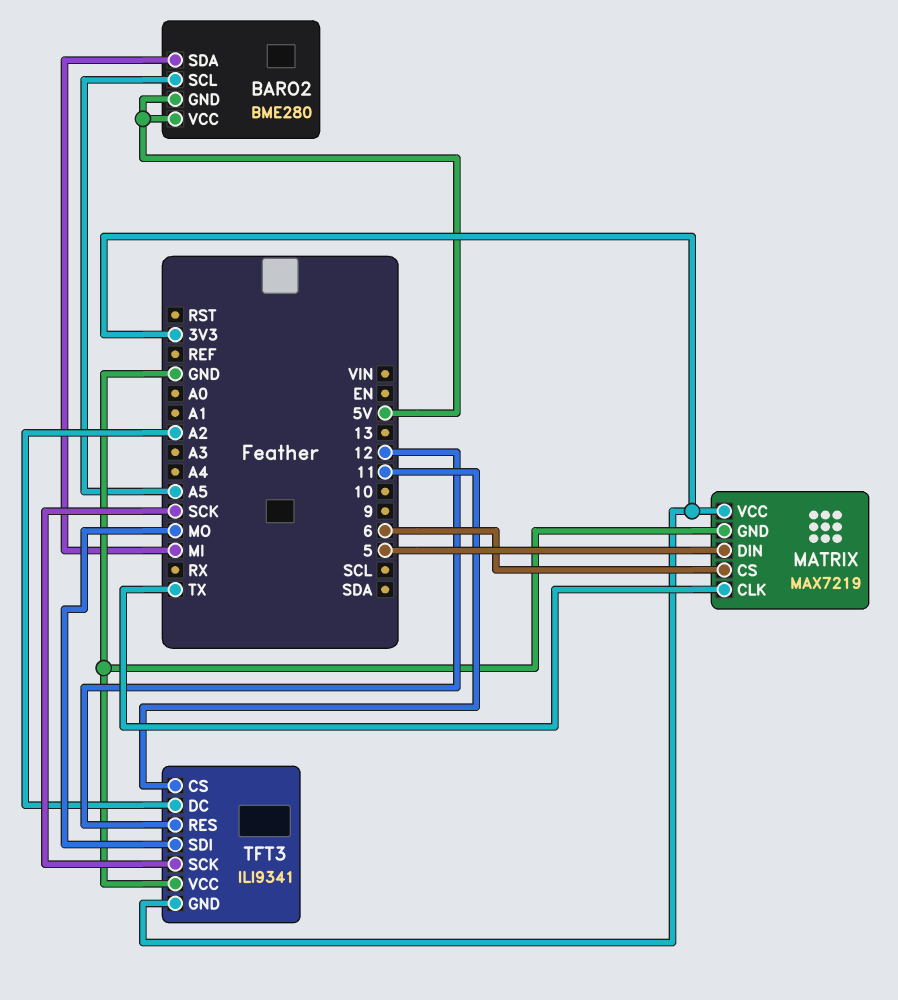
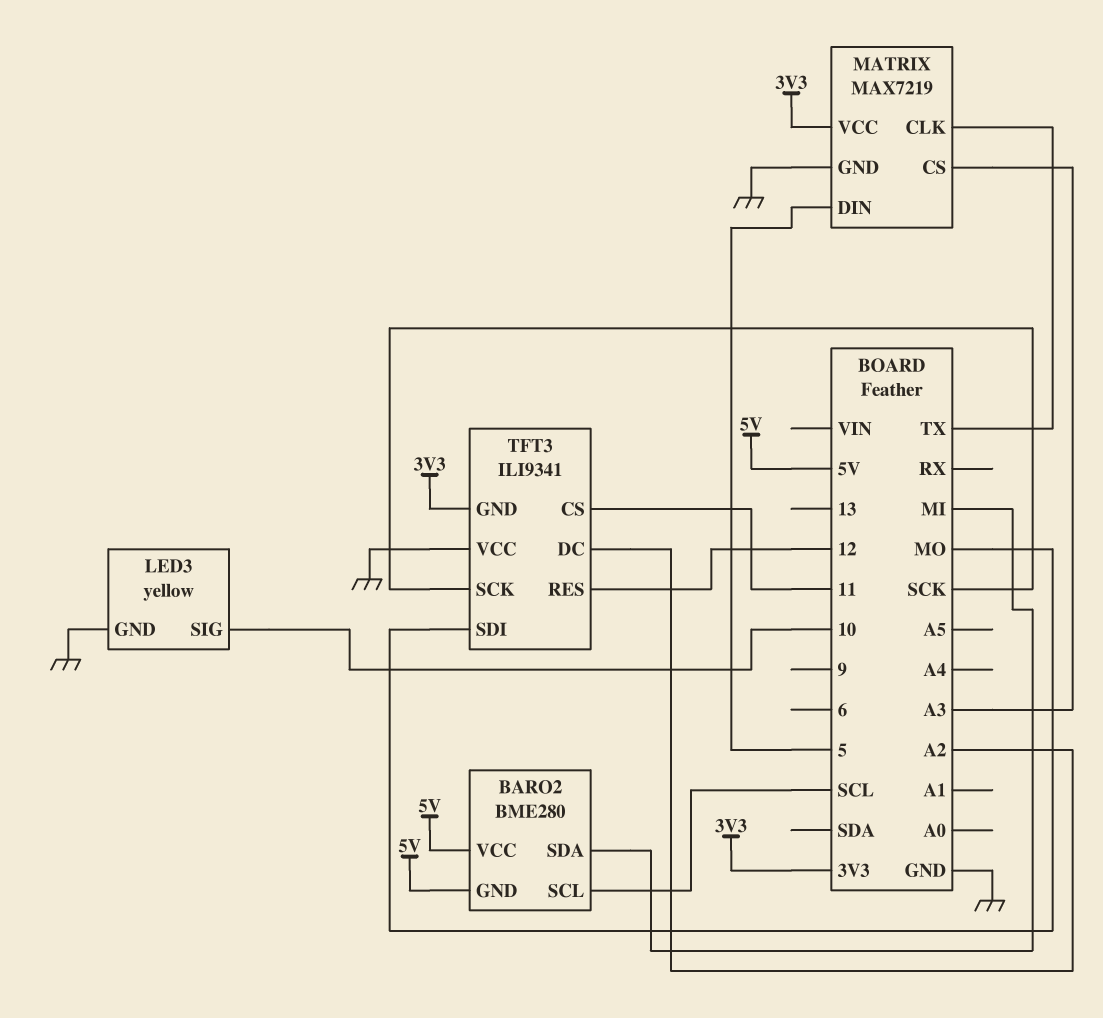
BARO2 pin SCL: A5 -> SCL
LED3: none -> yellow
LED3 pin GND: none -> GND
LED3 pin SIG: none -> 10
MATRIX pin CS: 6 -> A3

